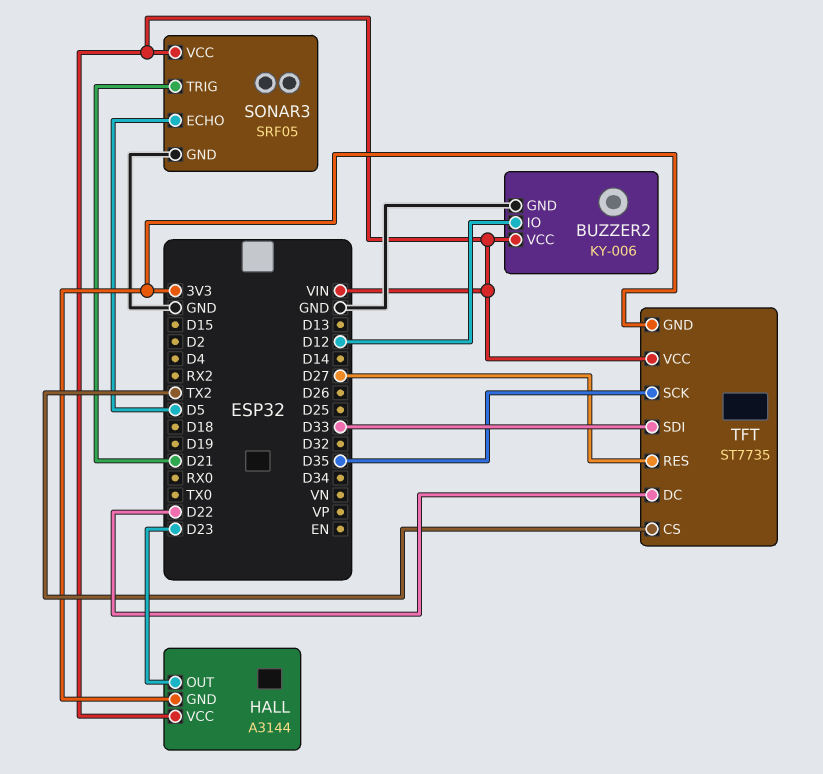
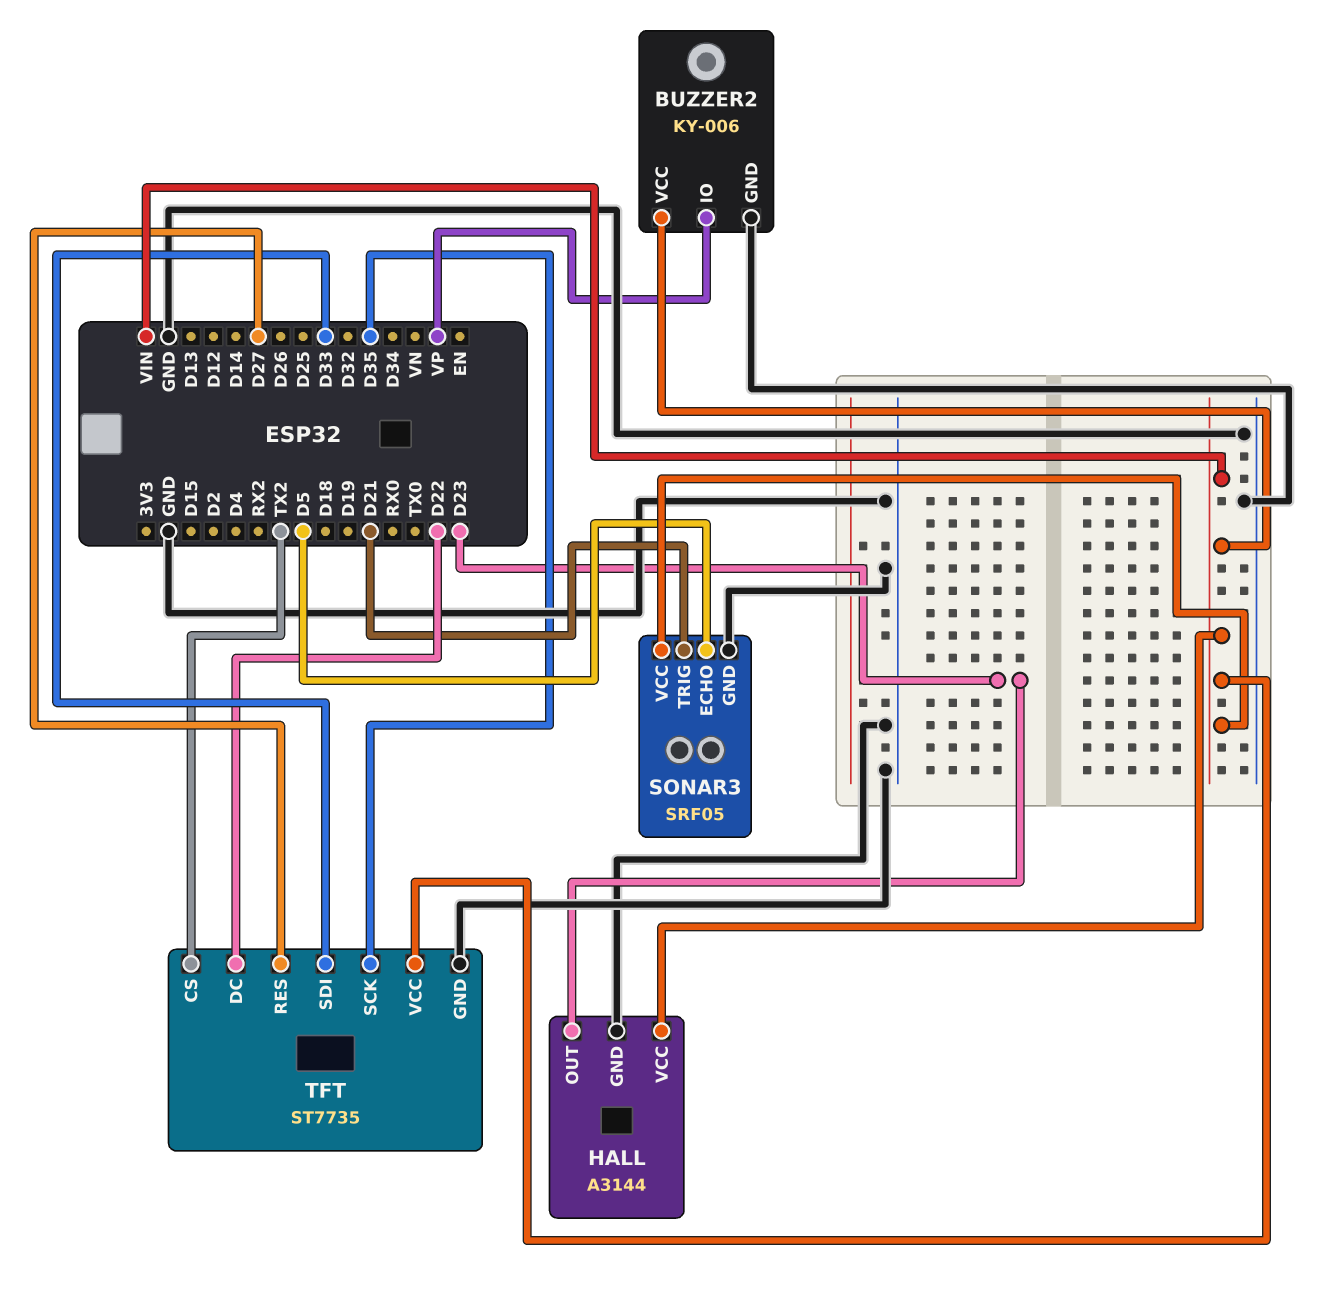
BUZZER2 pin IO: D12 -> VP
HALL pin GND: 3V3 -> GND
TFT pin GND: 3V3 -> GND

